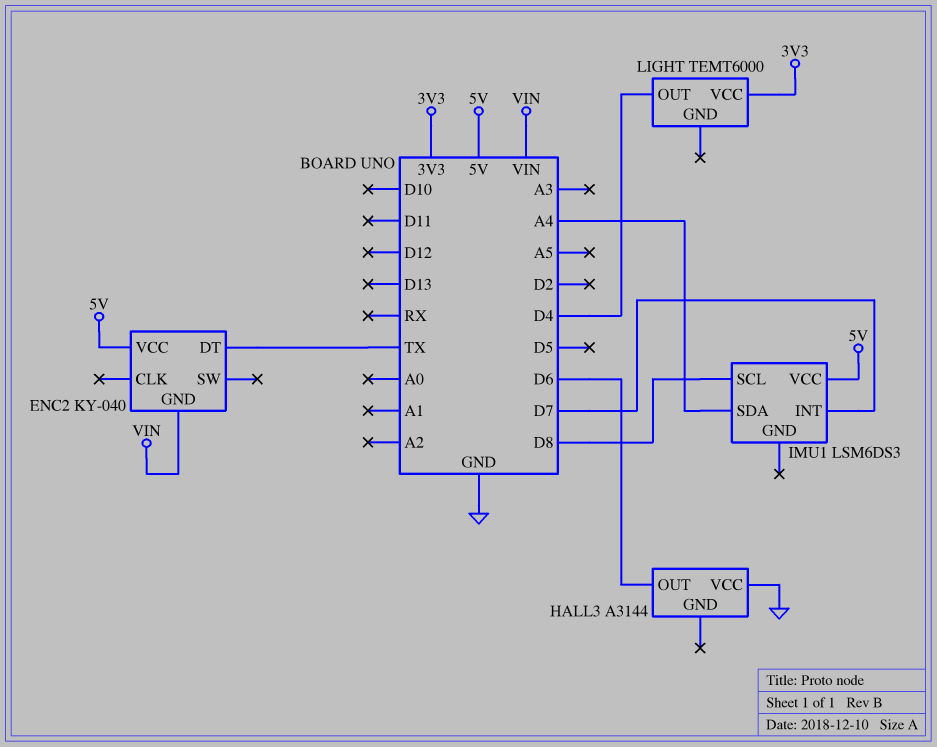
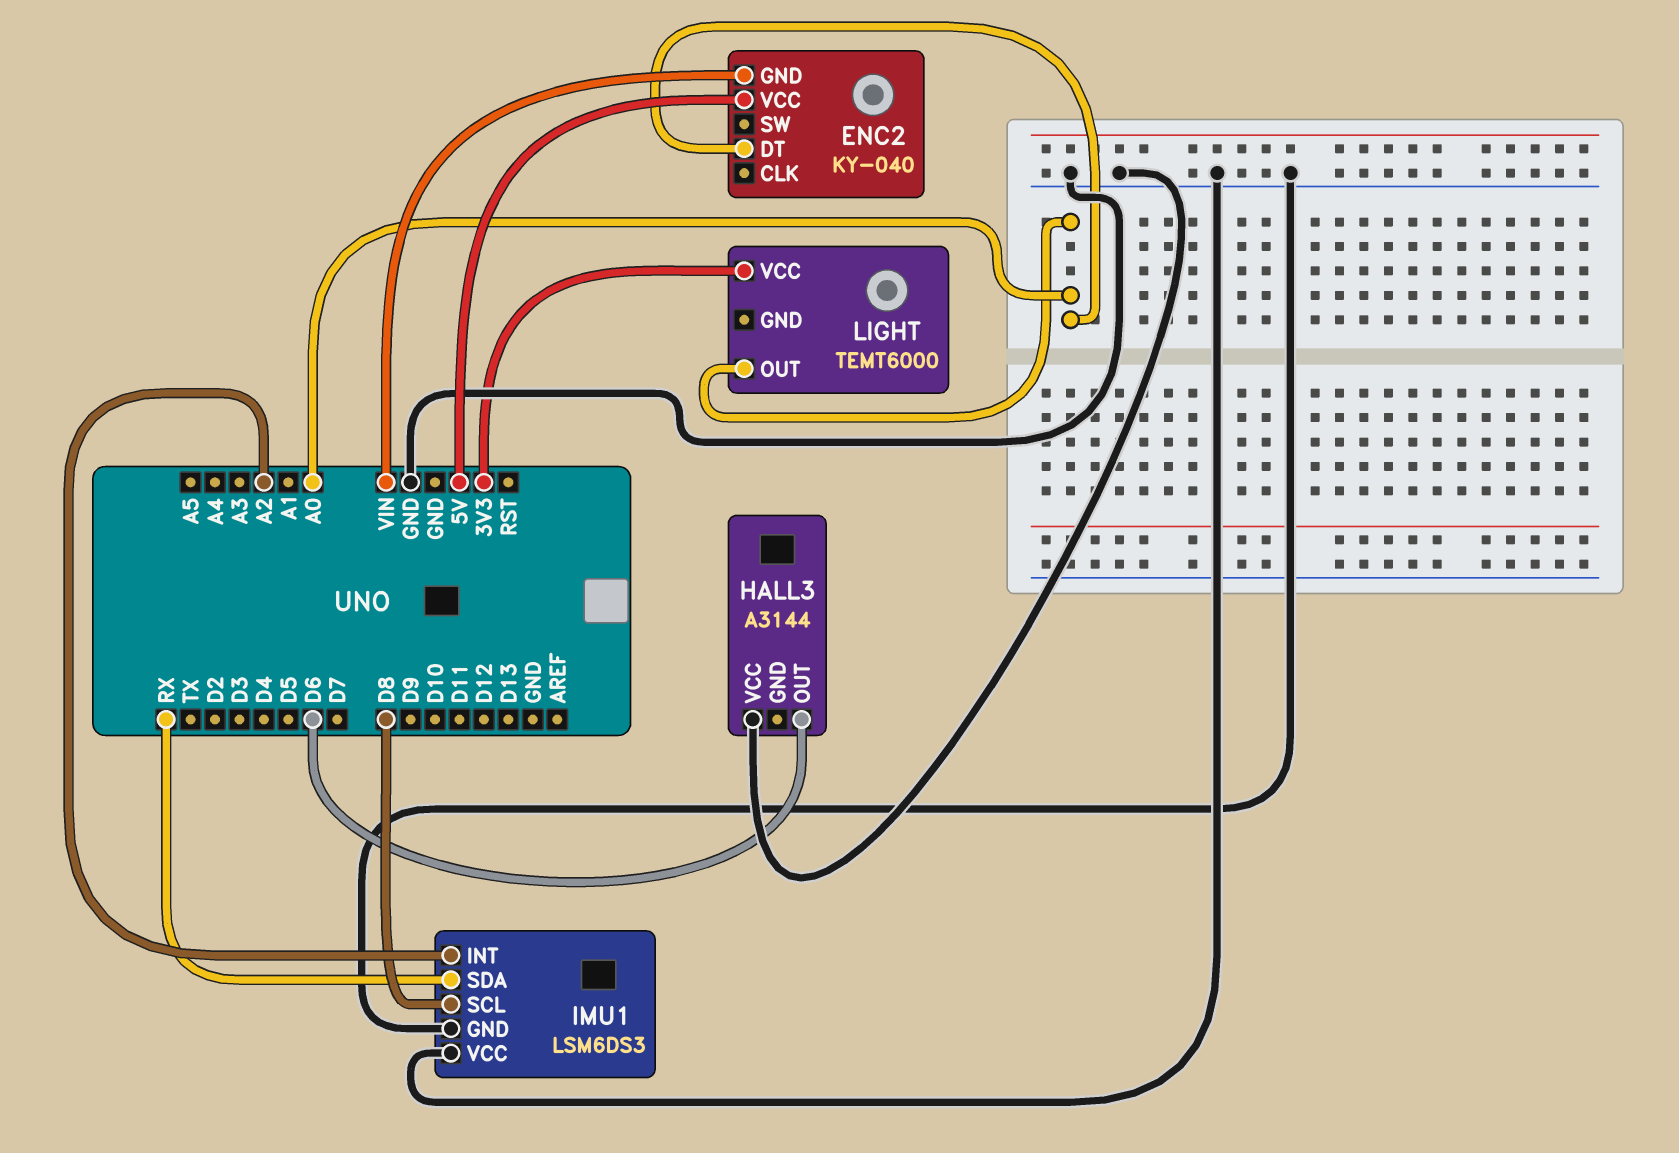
ENC2 pin DT: TX -> A0
IMU1 pin GND: none -> GND
IMU1 pin INT: D7 -> A2
IMU1 pin SDA: A4 -> RX
IMU1 pin VCC: 5V -> GND
LIGHT pin OUT: D4 -> A0

